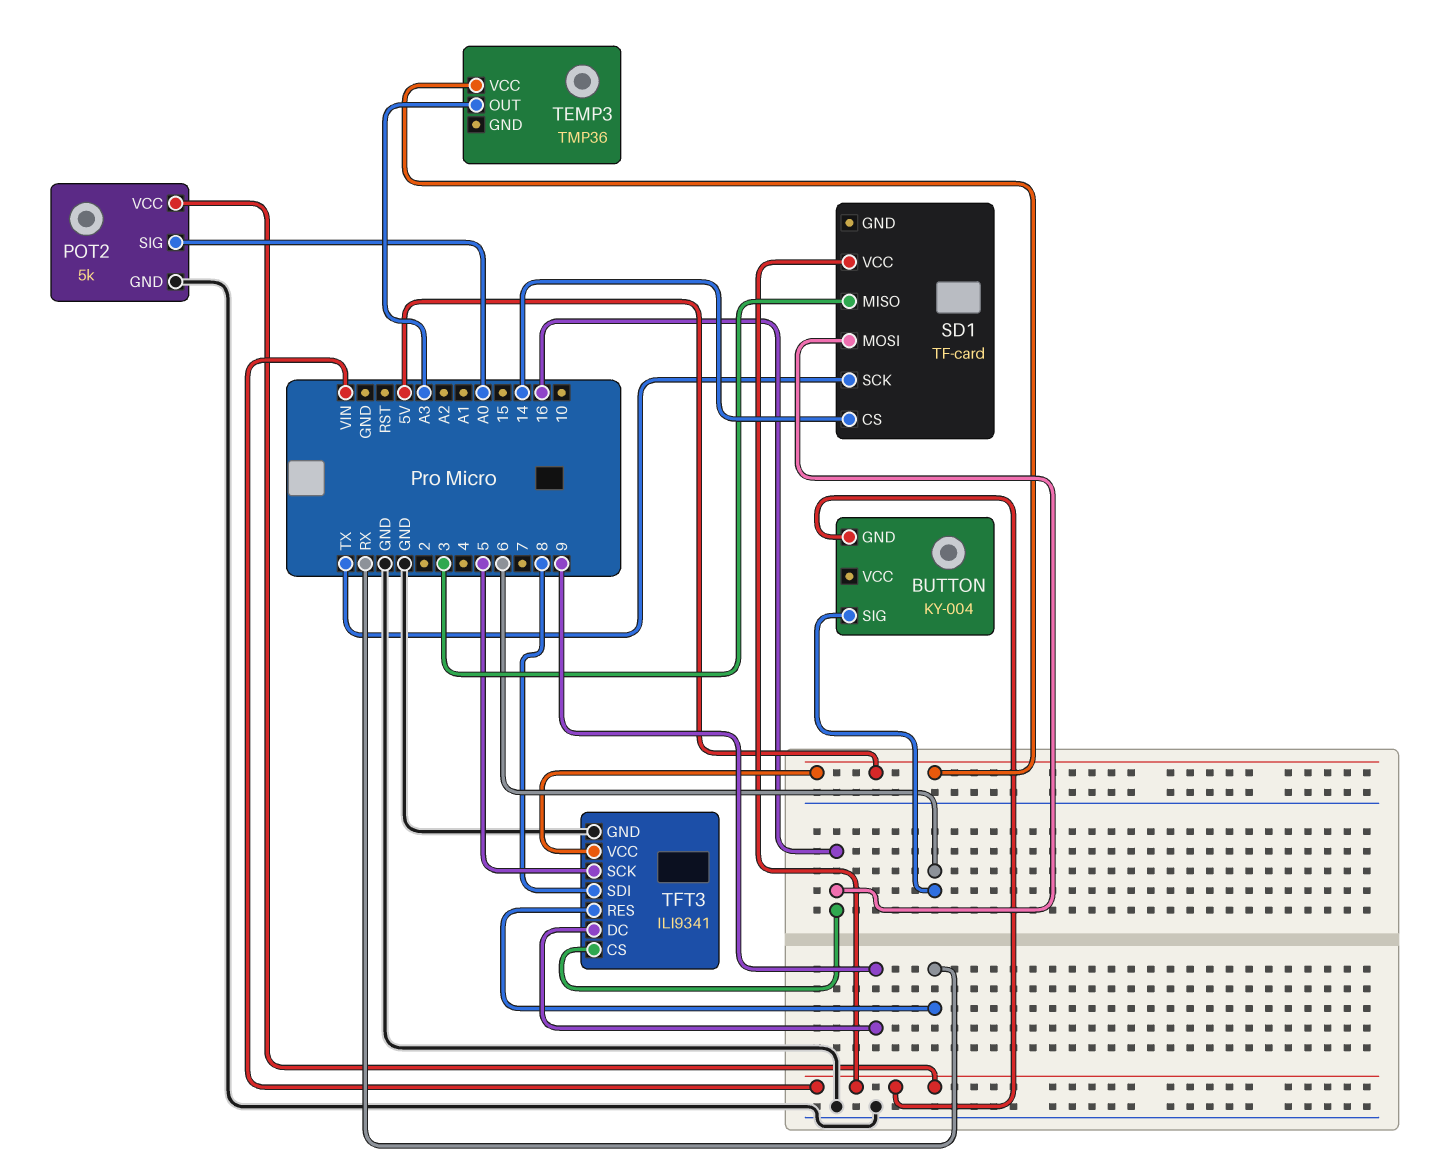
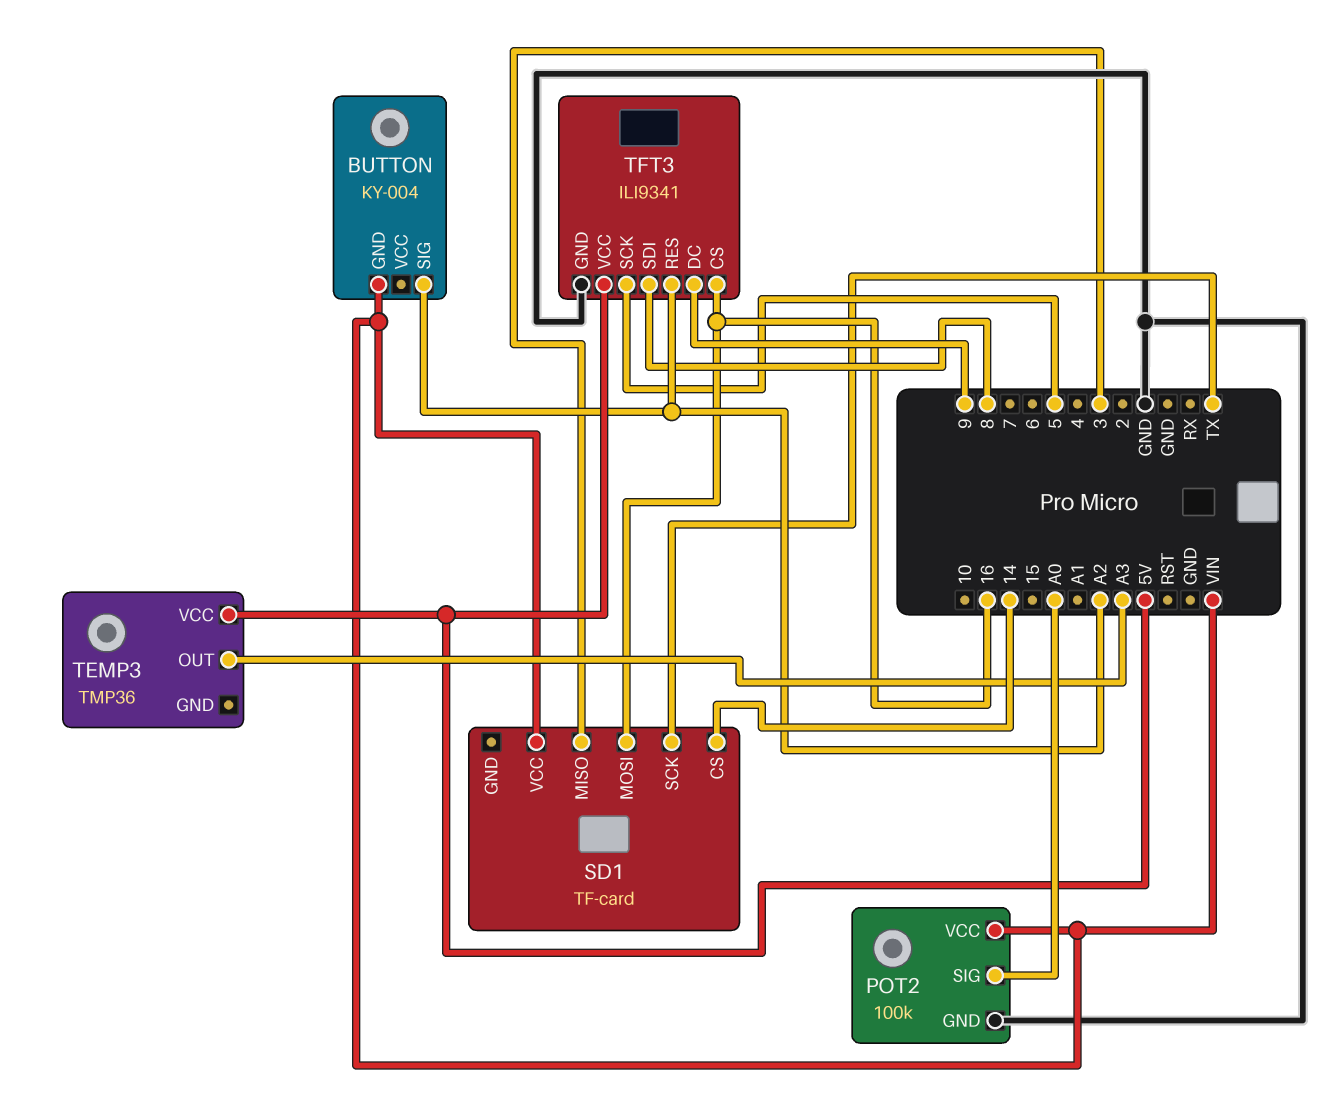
BUTTON pin SIG: 6 -> A2
POT2: 5k -> 100k
TFT3 pin RES: RX -> A2

